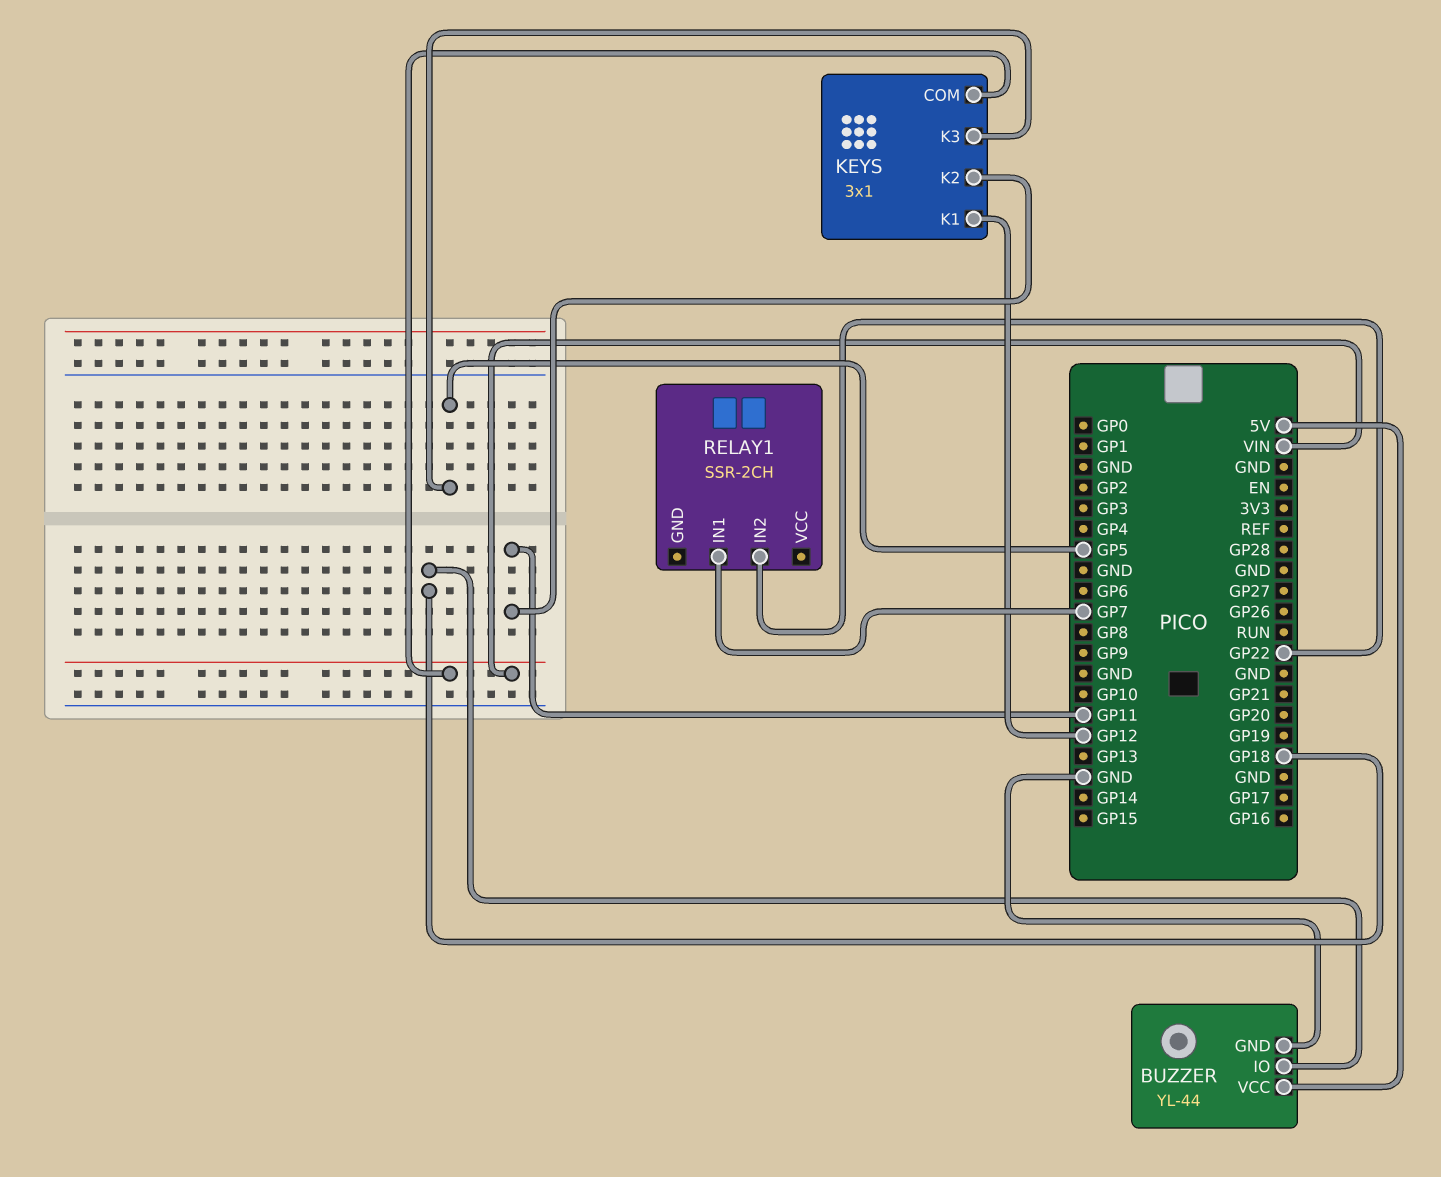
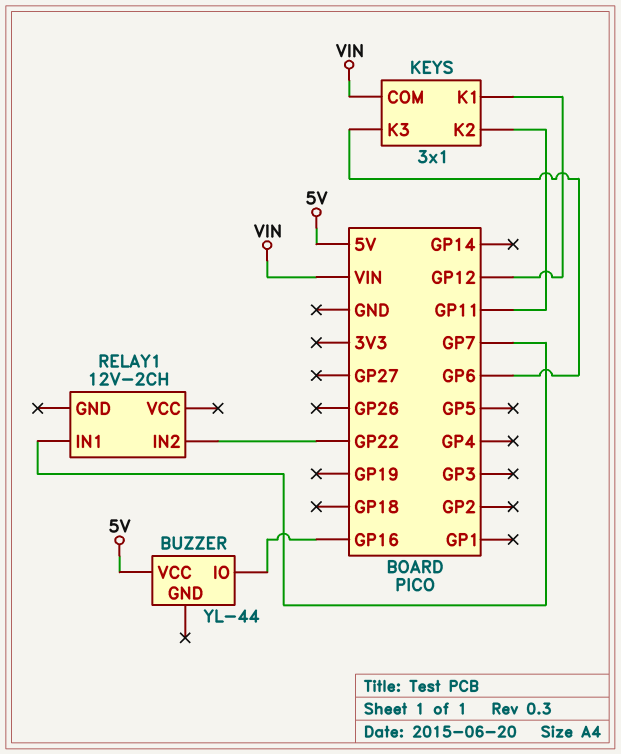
BUZZER pin GND: GND -> none
BUZZER pin IO: GP18 -> GP16
KEYS pin K3: GP5 -> GP6
RELAY1: SSR-2CH -> 12V-2CH

